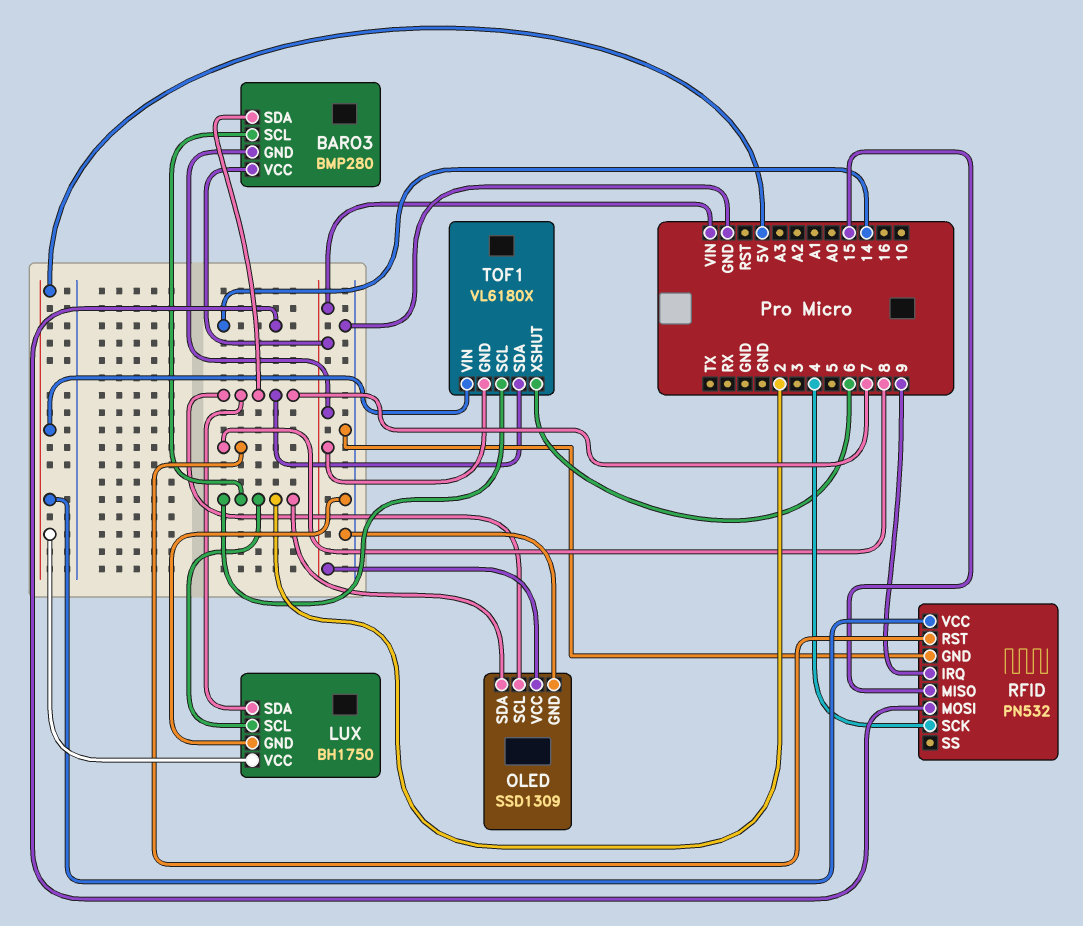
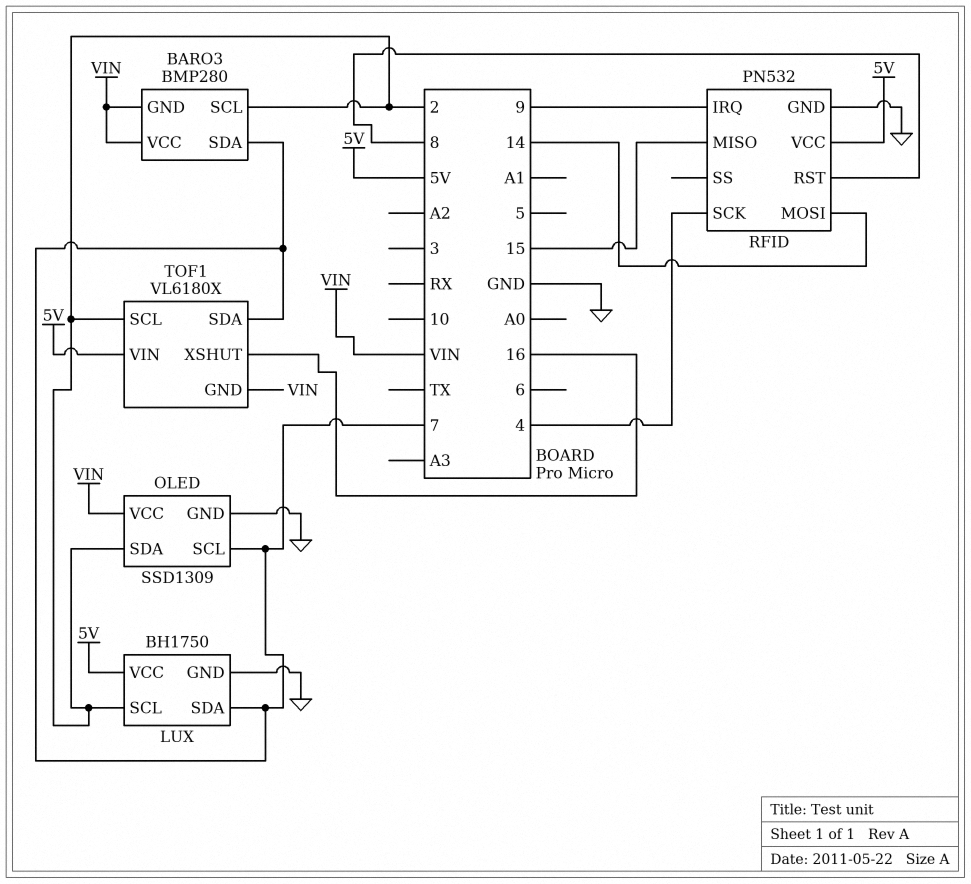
TOF1 pin XSHUT: 6 -> 16

